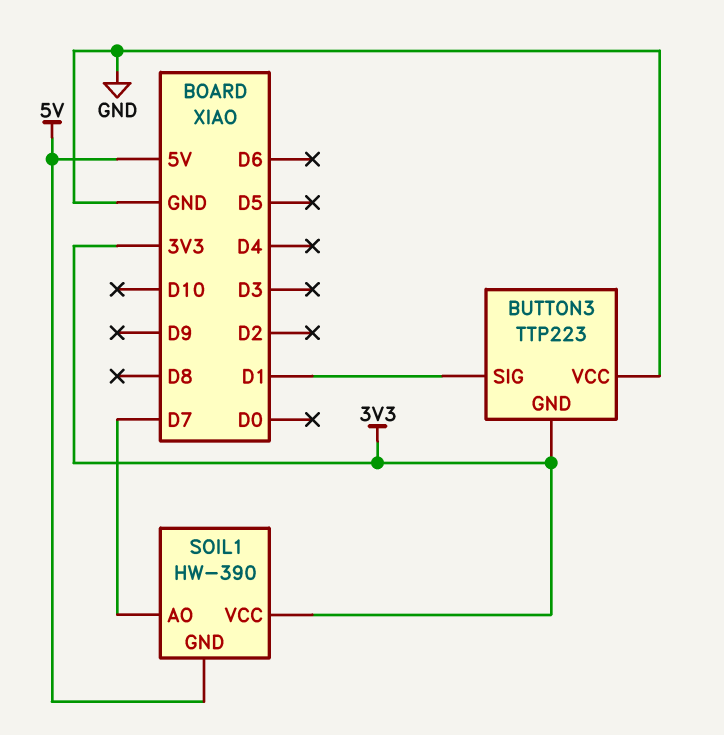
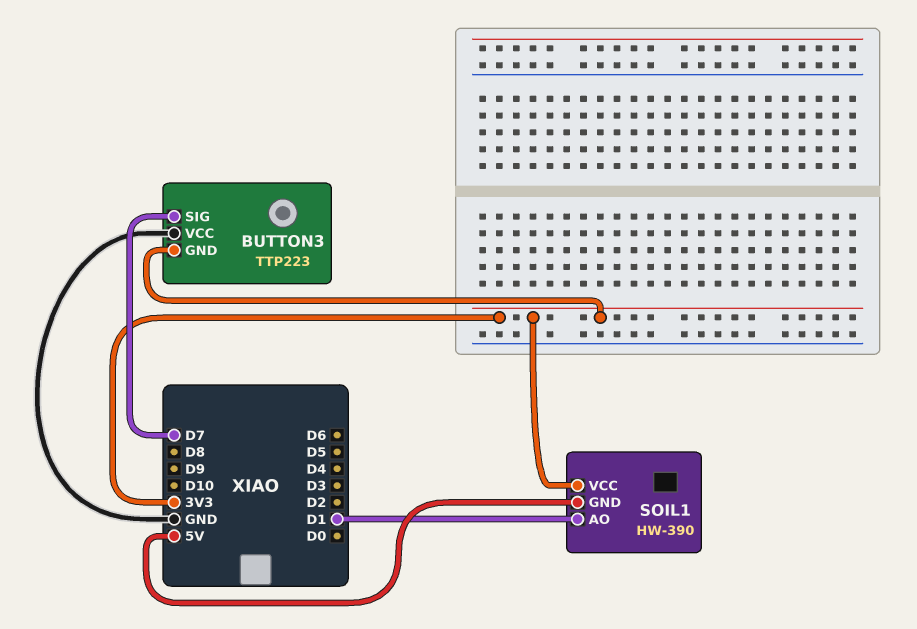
BUTTON3 pin SIG: D1 -> D7
SOIL1 pin AO: D7 -> D1

